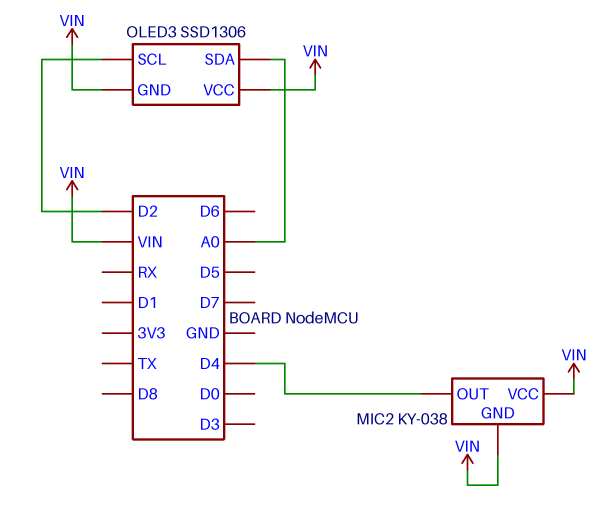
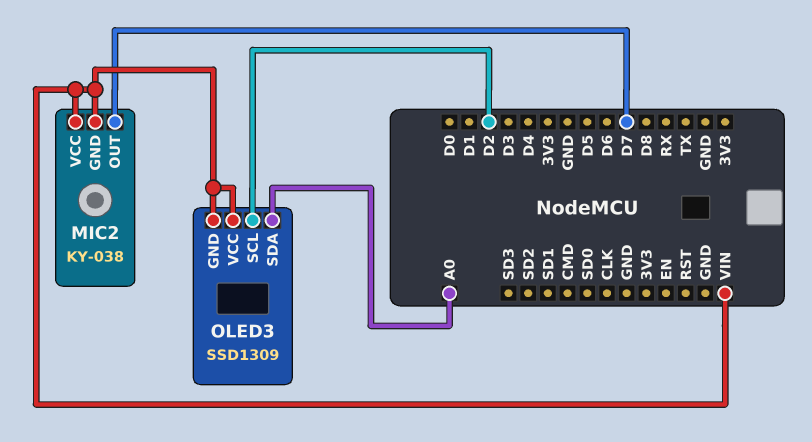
MIC2 pin OUT: D4 -> D7
OLED3: SSD1306 -> SSD1309

